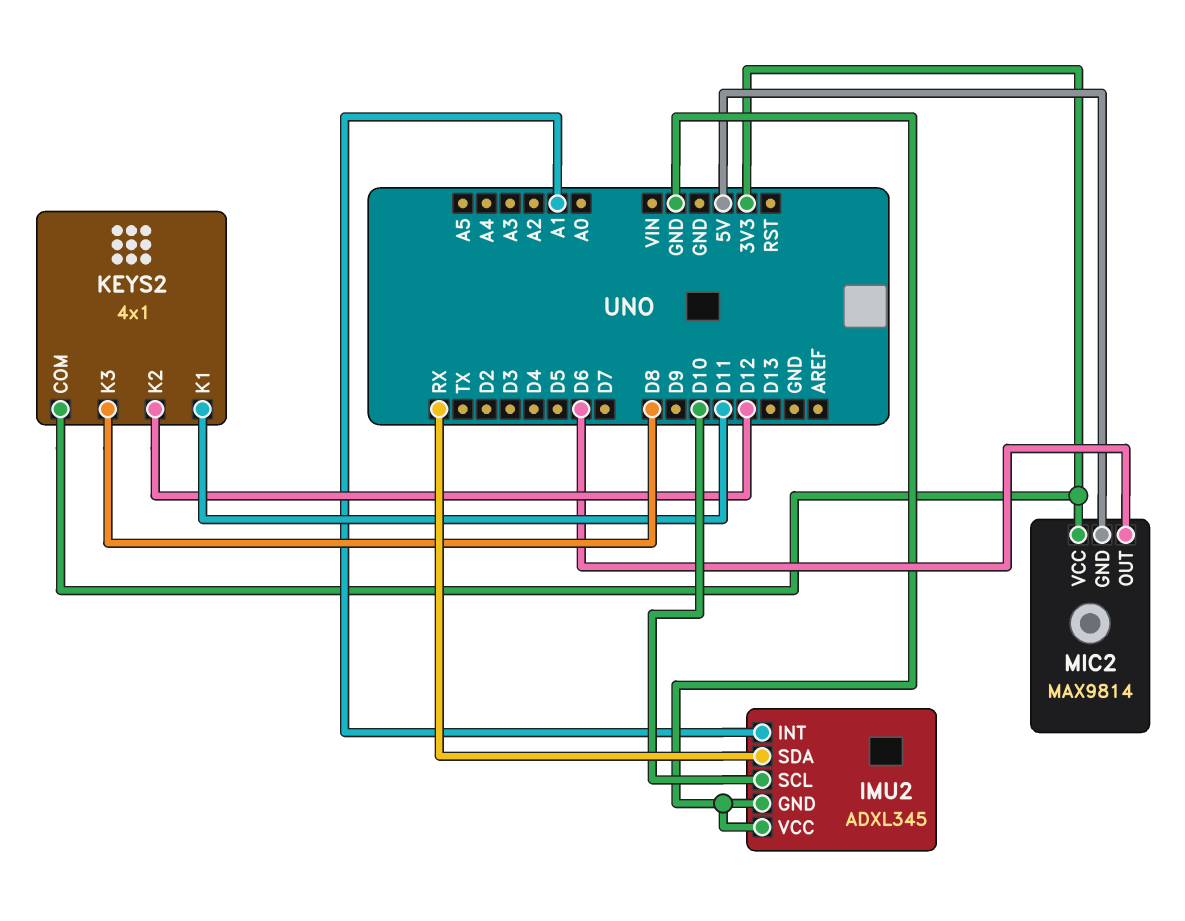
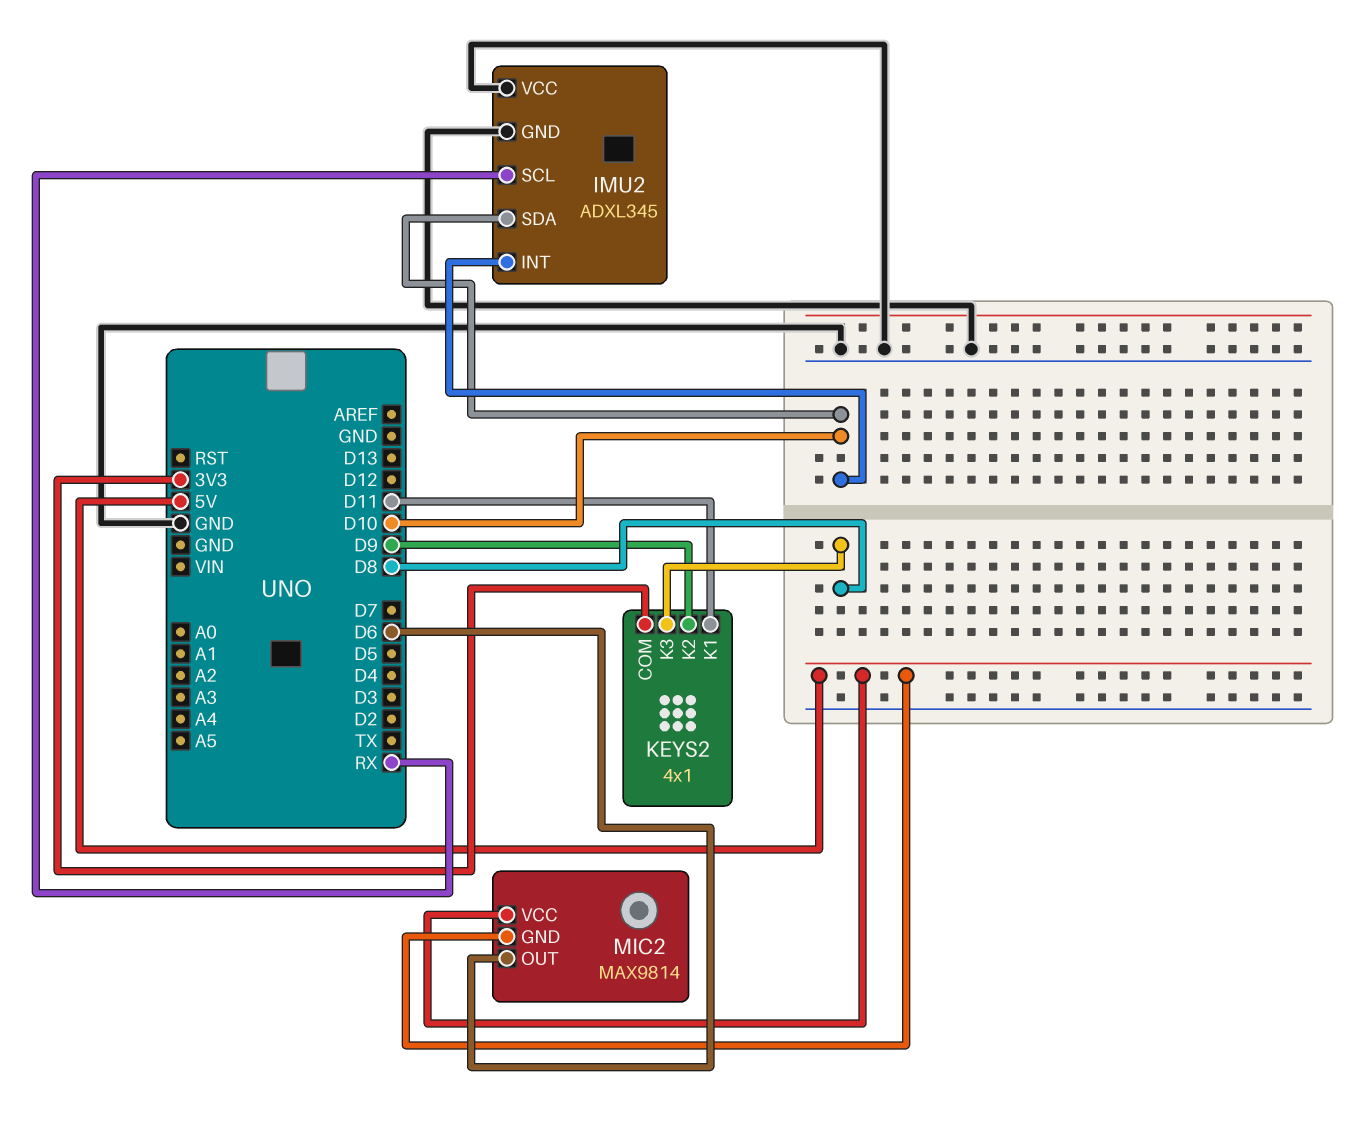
IMU2 pin INT: A1 -> D10
IMU2 pin SCL: D10 -> RX
IMU2 pin SDA: RX -> D10
KEYS2 pin K2: D12 -> D9
MIC2 pin VCC: 3V3 -> 5V

